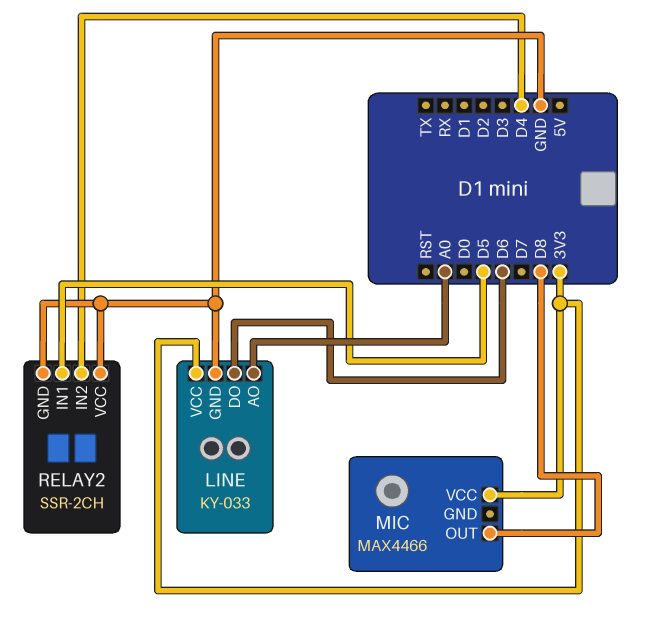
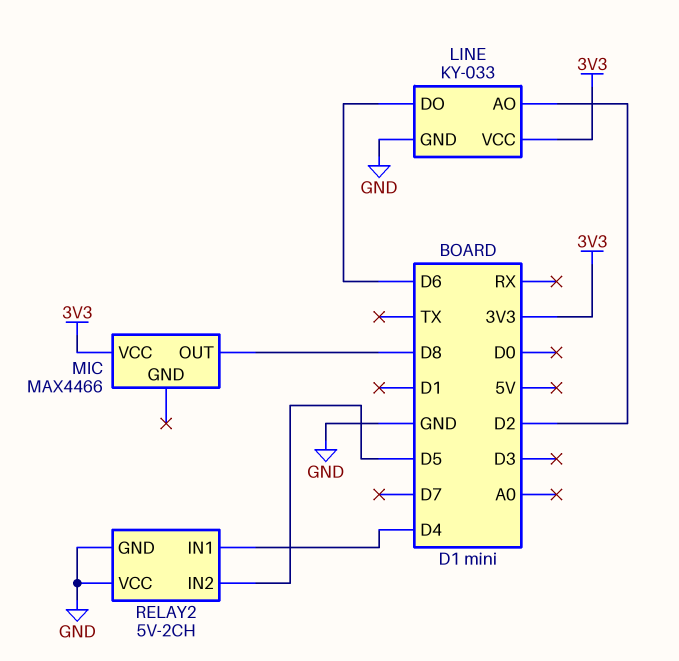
LINE pin AO: A0 -> D2
RELAY2: SSR-2CH -> 5V-2CH
RELAY2 pin IN1: D5 -> D4
RELAY2 pin IN2: D4 -> D5

